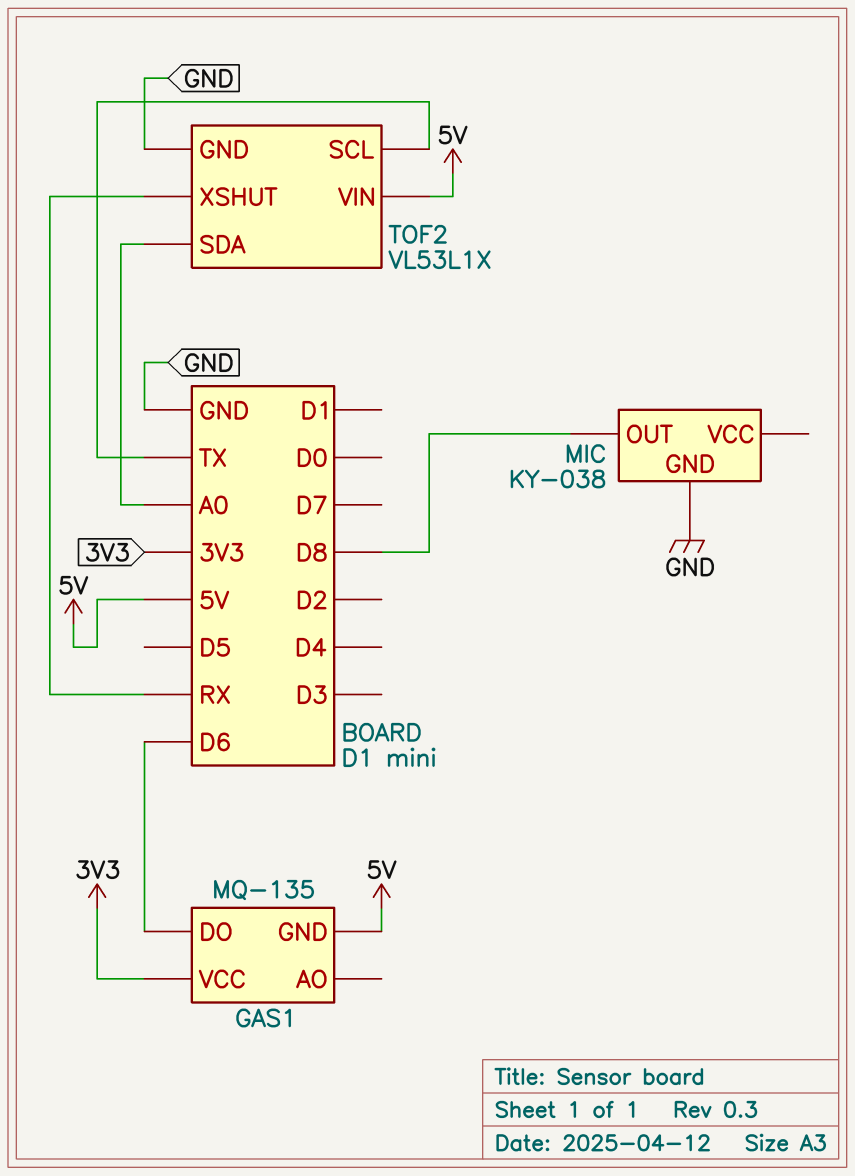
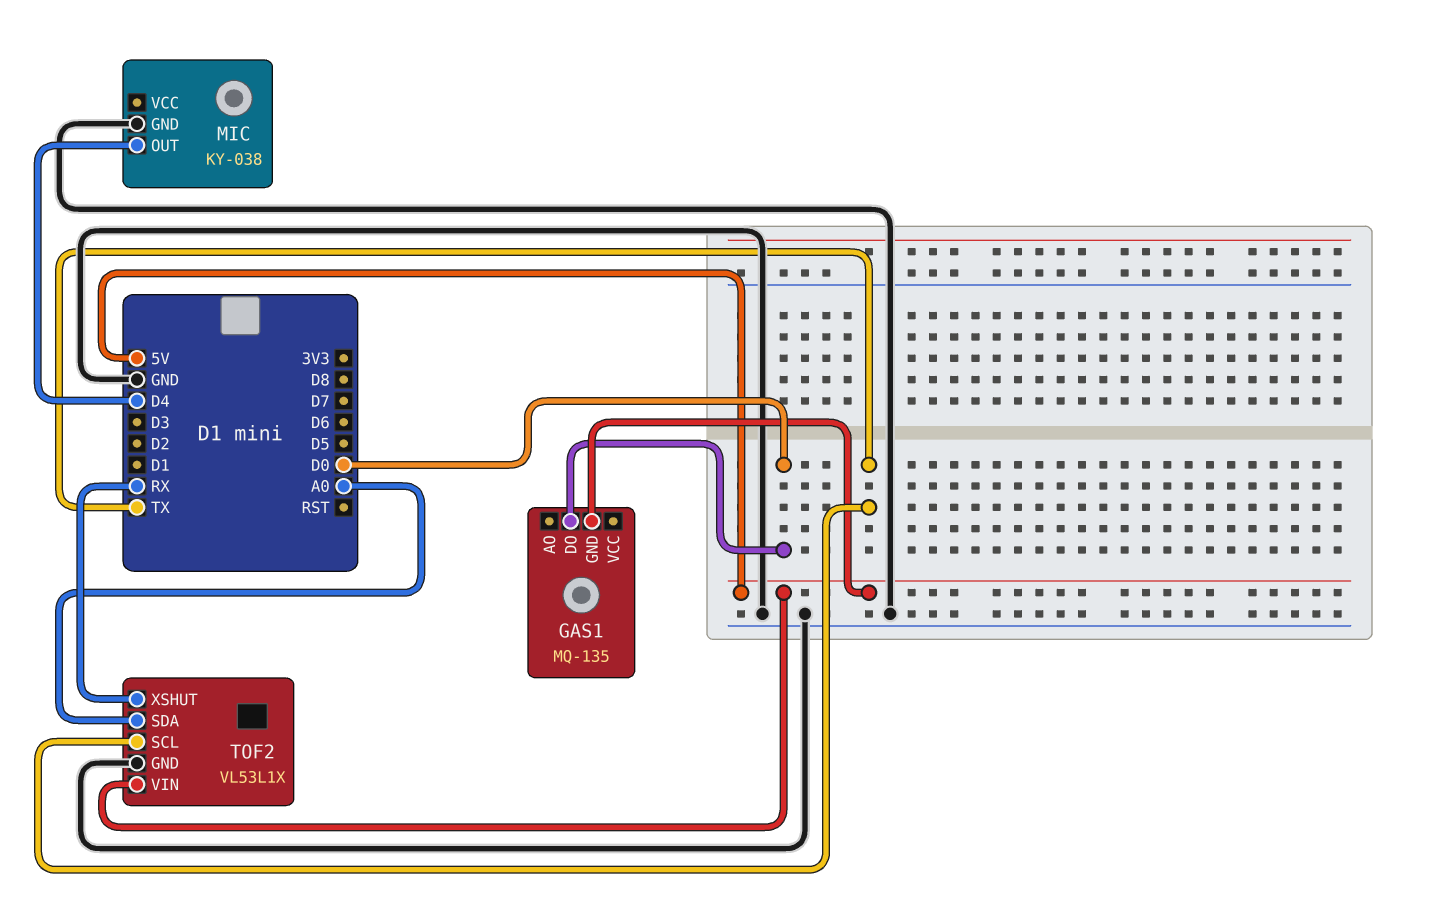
GAS1 pin DO: D6 -> D0
GAS1 pin VCC: 3V3 -> none
MIC pin OUT: D8 -> D4

